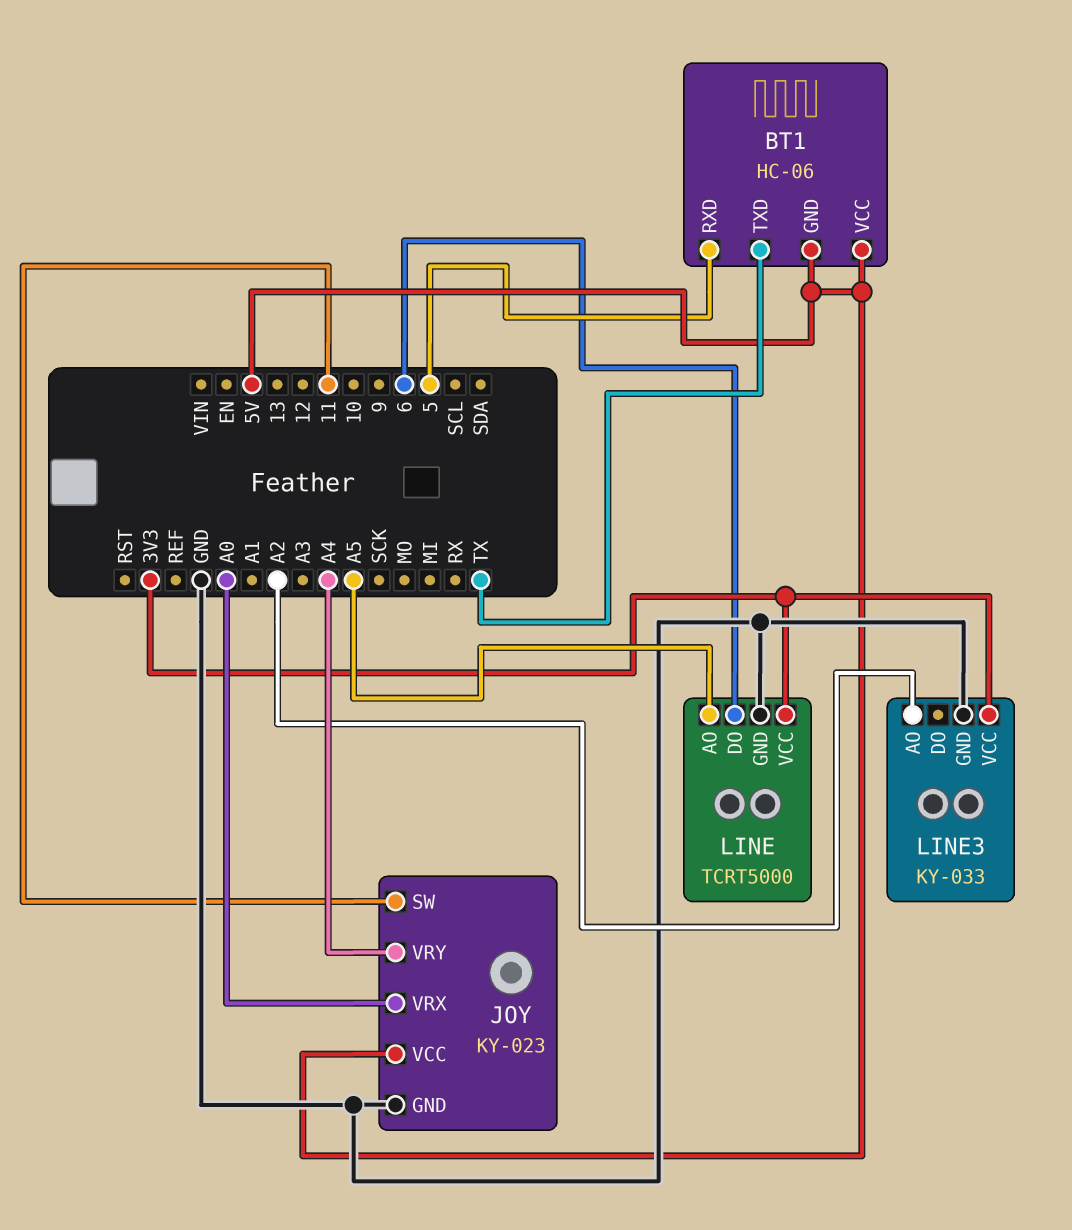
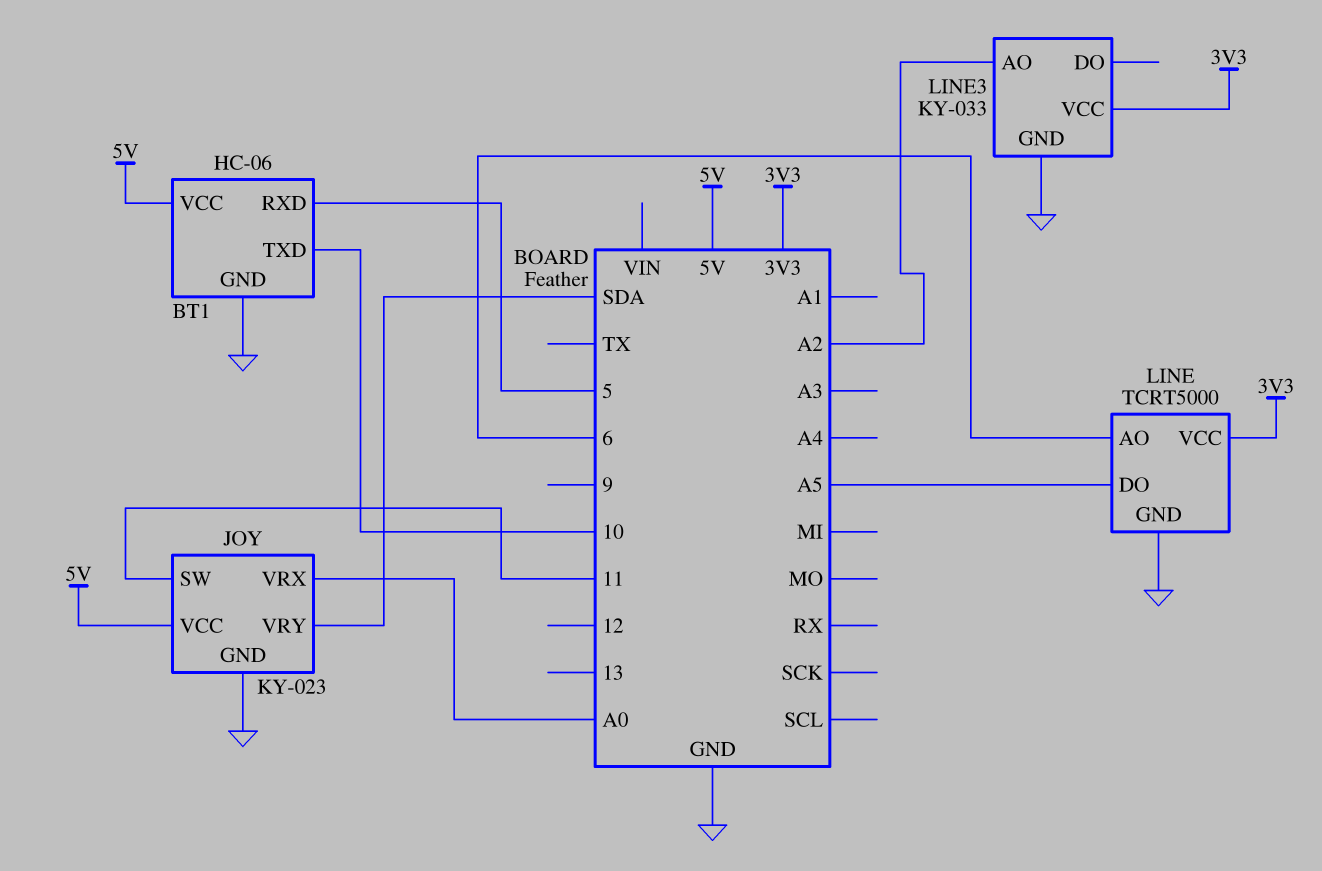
BT1 pin GND: 5V -> GND
BT1 pin TXD: TX -> 10
JOY pin VRY: A4 -> SDA
LINE pin AO: A5 -> 6
LINE pin DO: 6 -> A5

